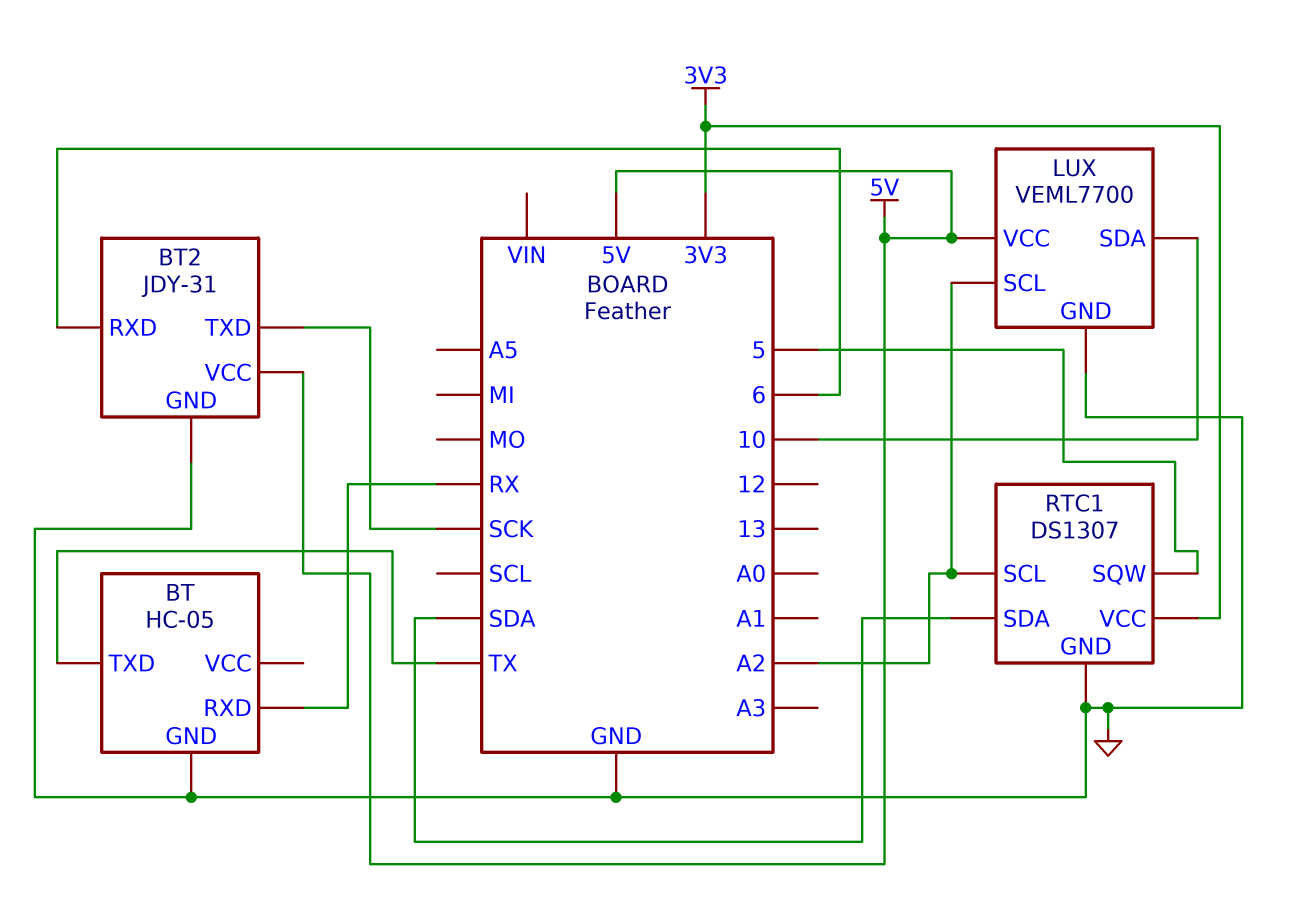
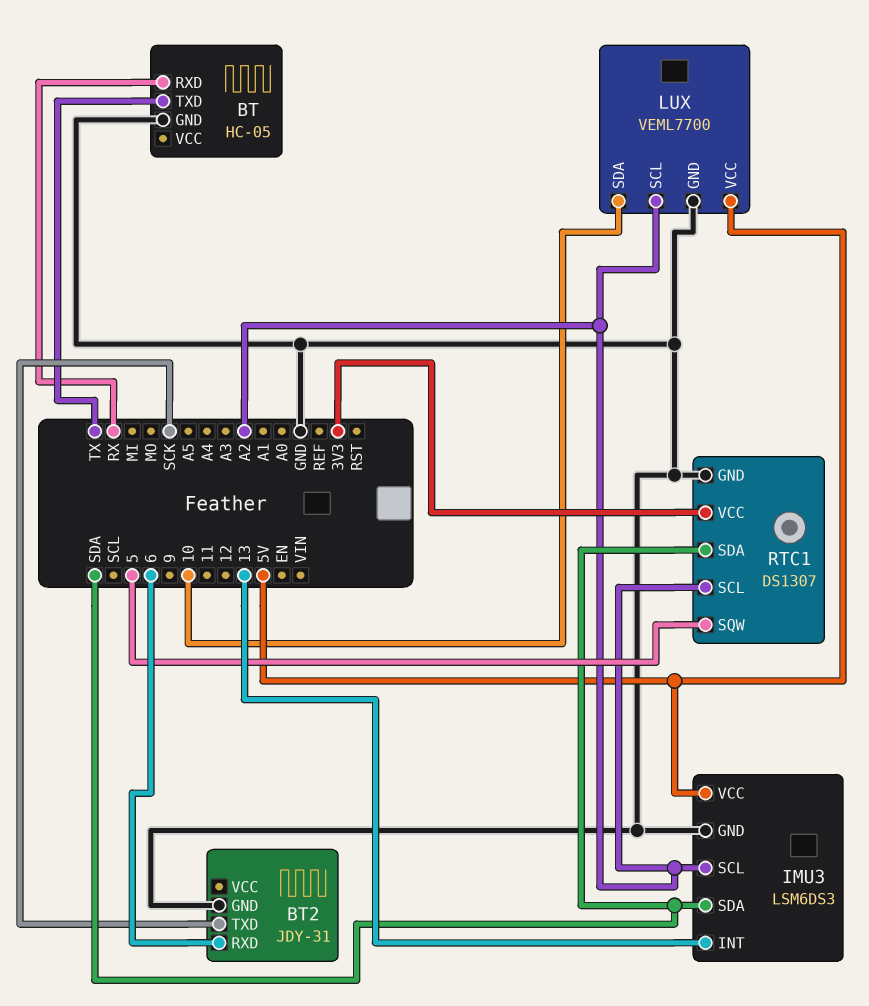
BT2 pin VCC: 5V -> none
IMU3: none -> LSM6DS3
IMU3 pin GND: none -> GND
IMU3 pin INT: none -> 13
IMU3 pin SCL: none -> A2
IMU3 pin SDA: none -> SDA
IMU3 pin VCC: none -> 5V

